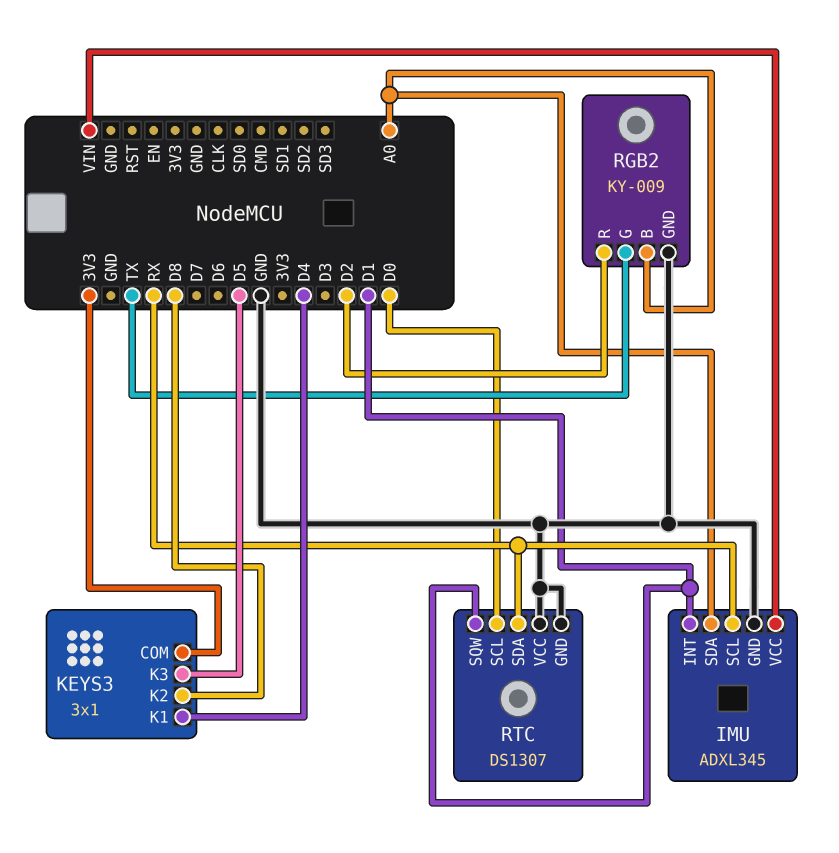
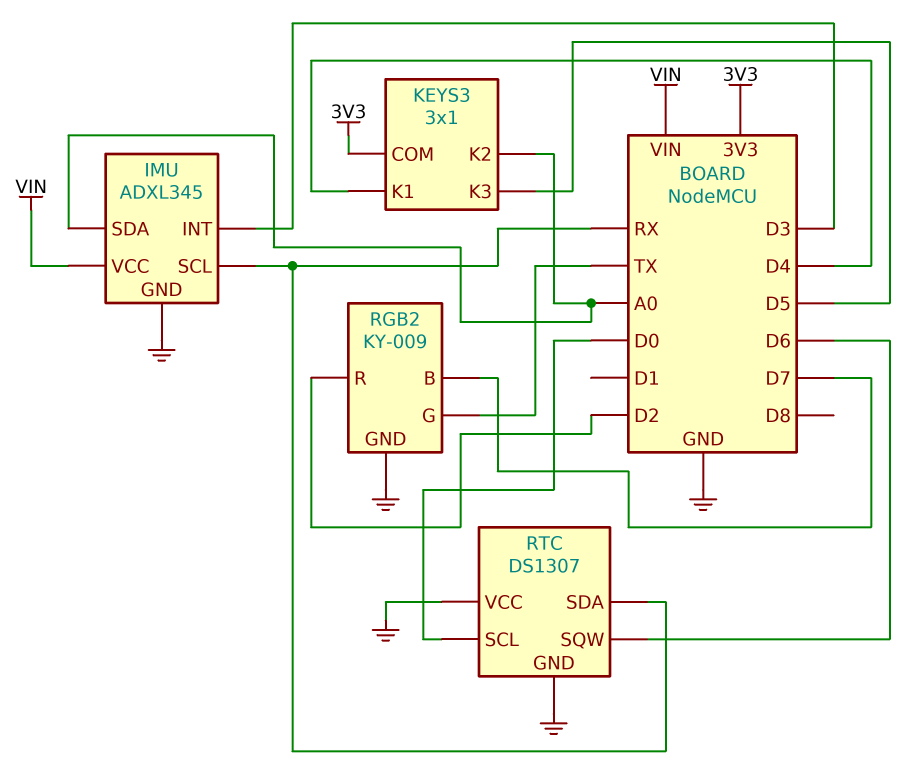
IMU pin INT: D1 -> D3
KEYS3 pin K2: D8 -> A0
RGB2 pin B: A0 -> D7
RTC pin SQW: D1 -> D6

